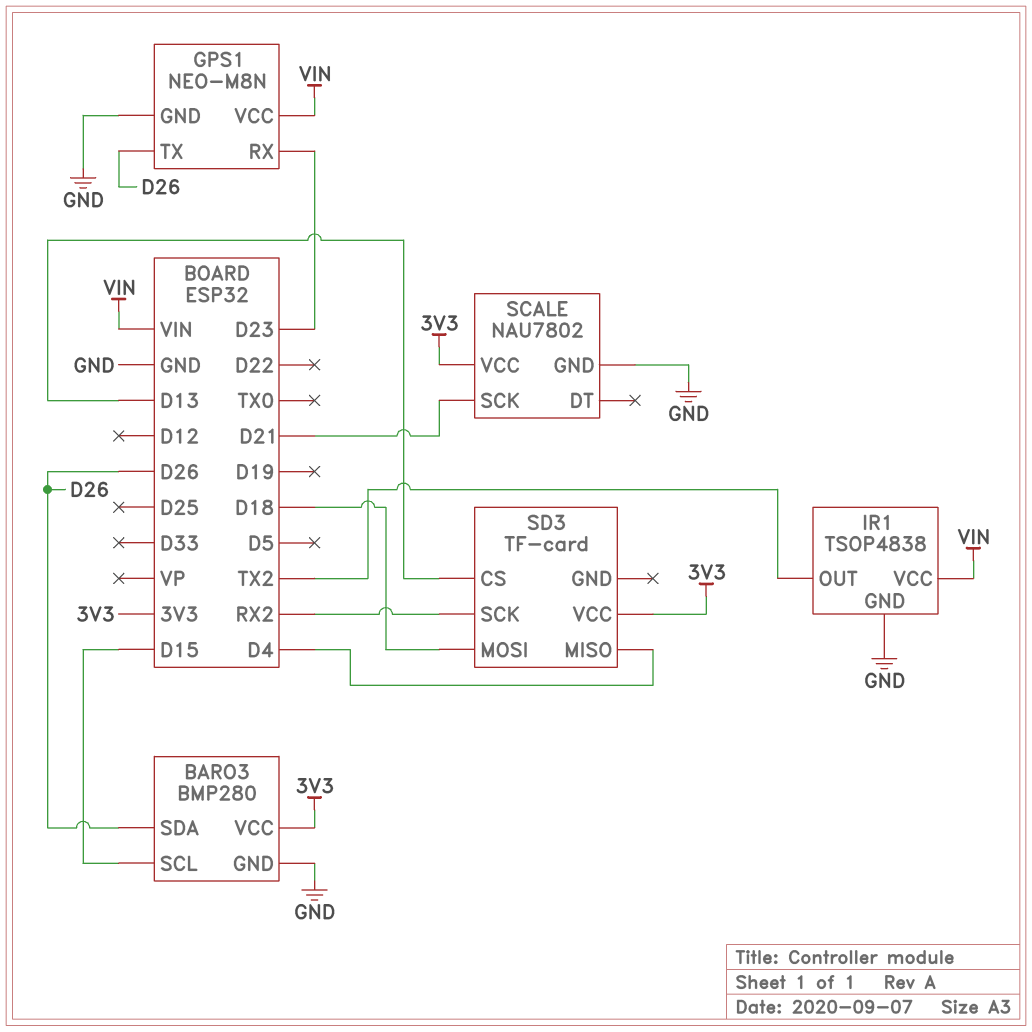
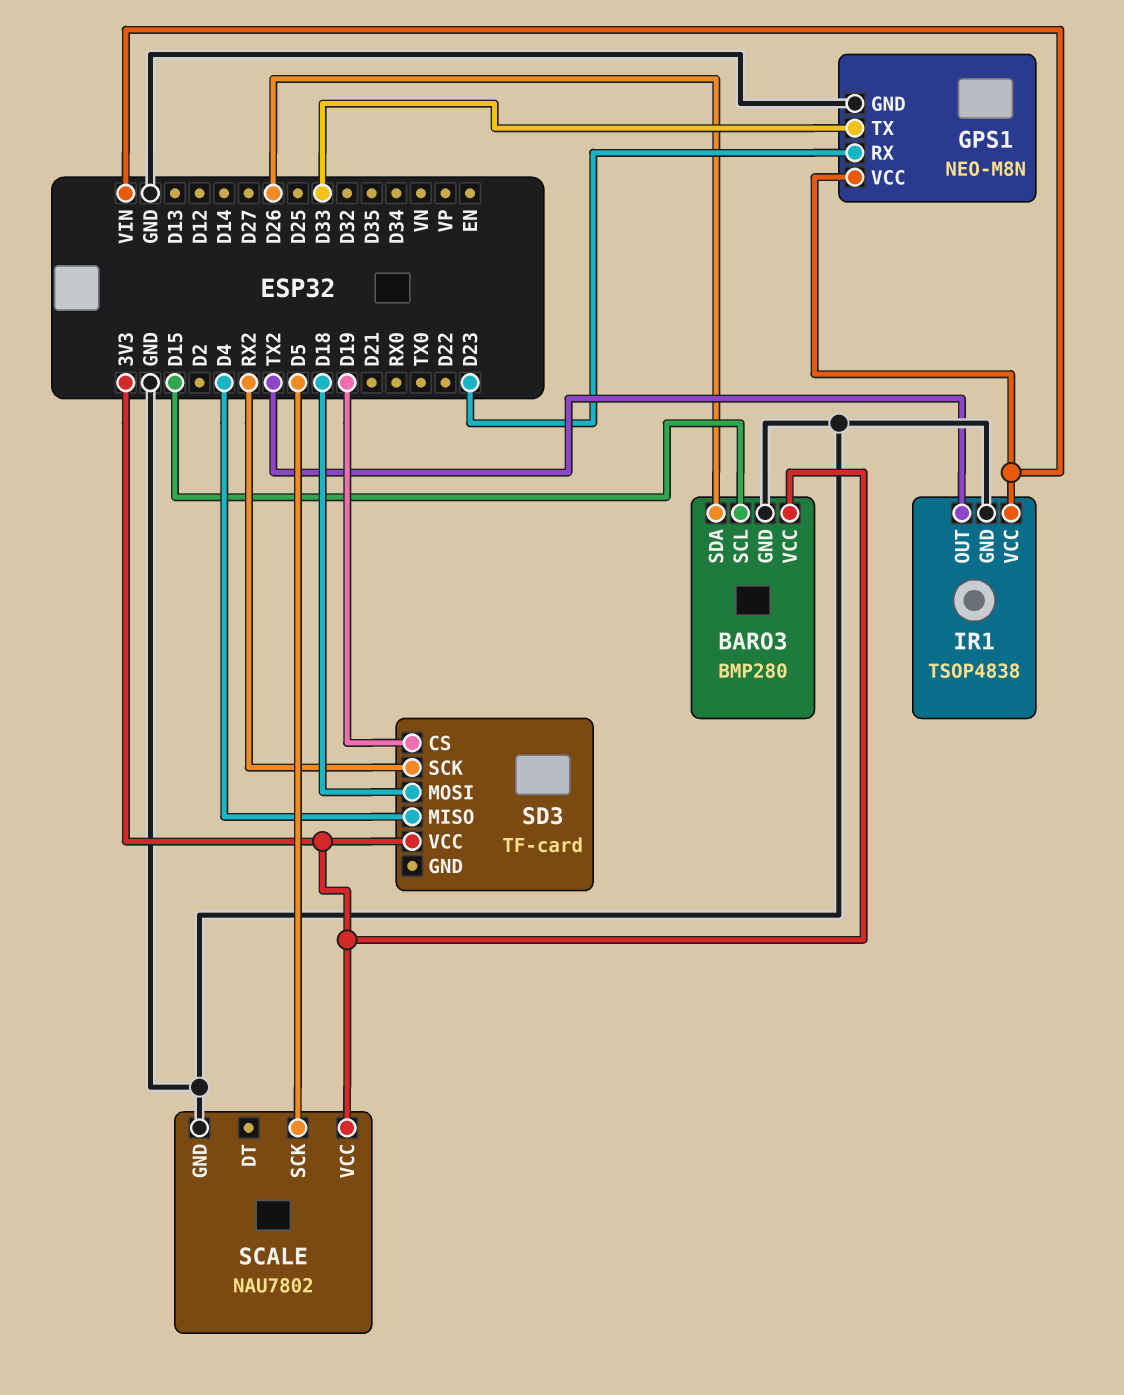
GPS1 pin TX: D26 -> D33
SCALE pin SCK: D21 -> D5
SD3 pin CS: D13 -> D19

